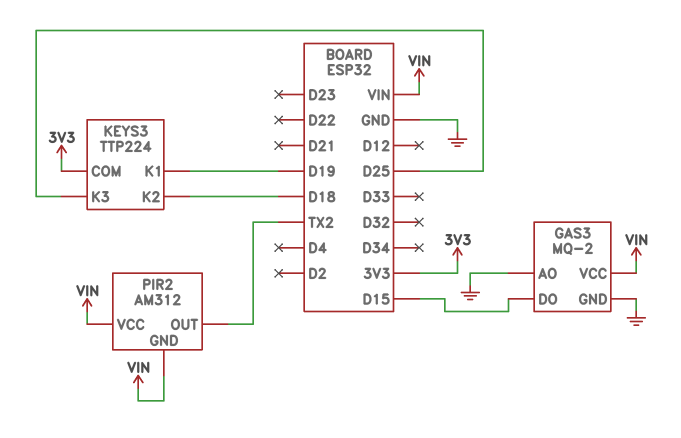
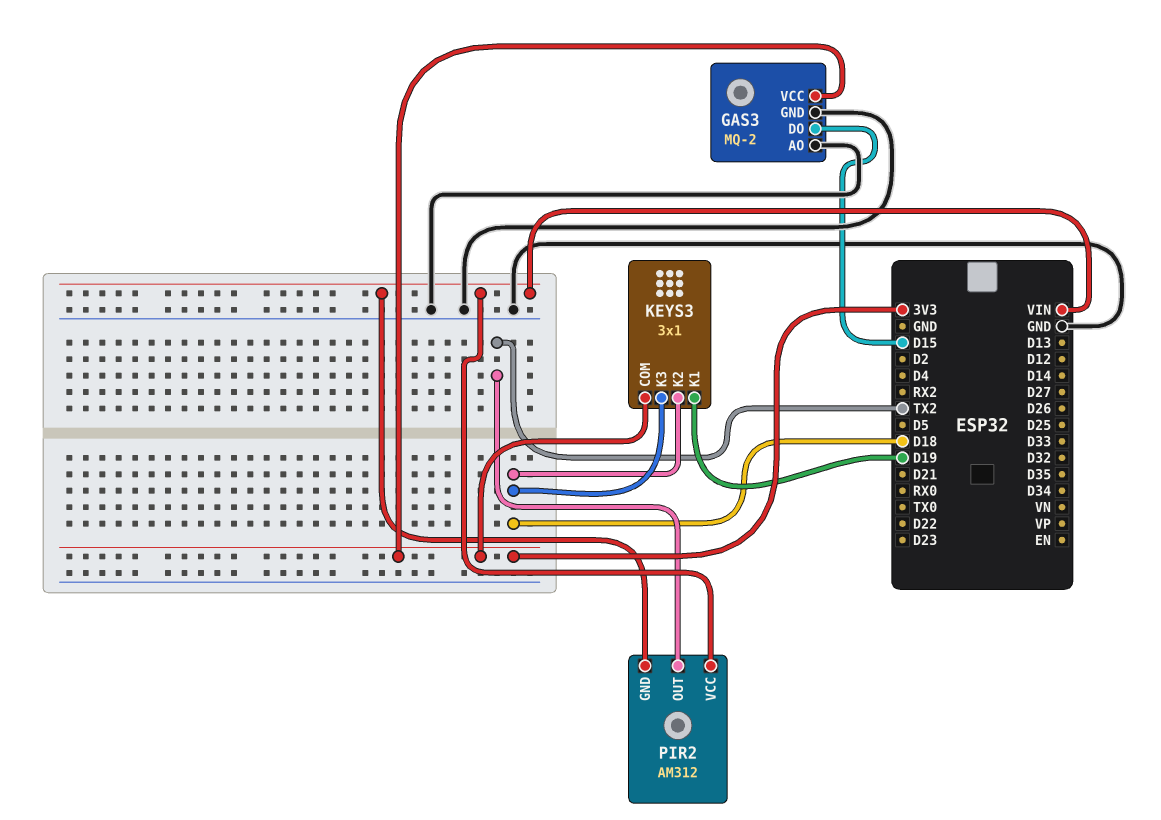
GAS3 pin VCC: VIN -> 3V3
KEYS3: TTP224 -> 3x1
KEYS3 pin K3: D25 -> D18

